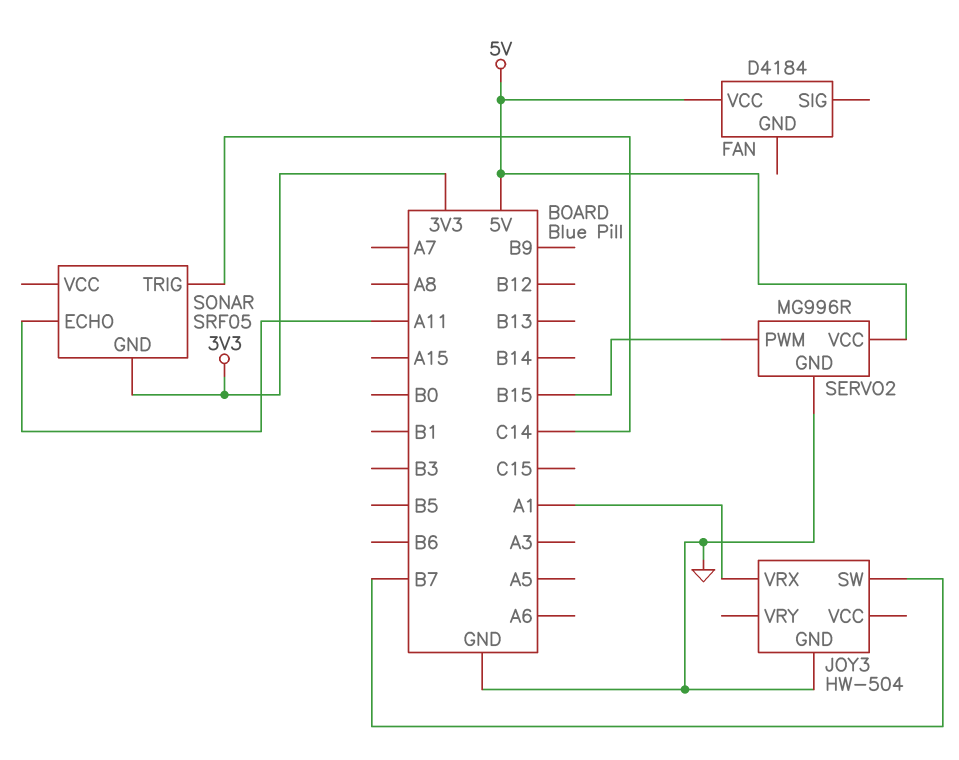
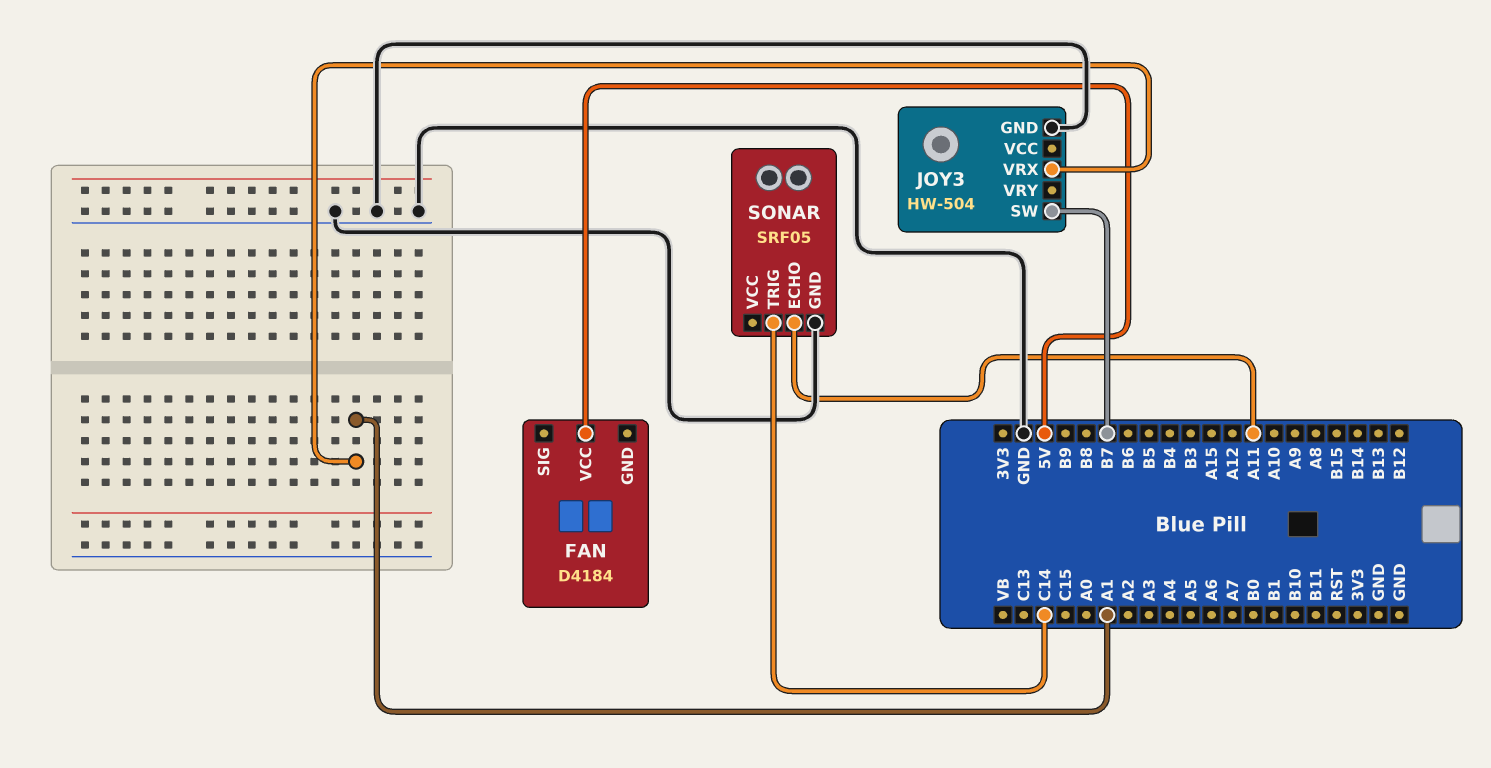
SERVO2: MG996R -> none
SERVO2 pin GND: GND -> none
SERVO2 pin PWM: B15 -> none
SERVO2 pin VCC: 5V -> none
SONAR pin GND: 3V3 -> GND

